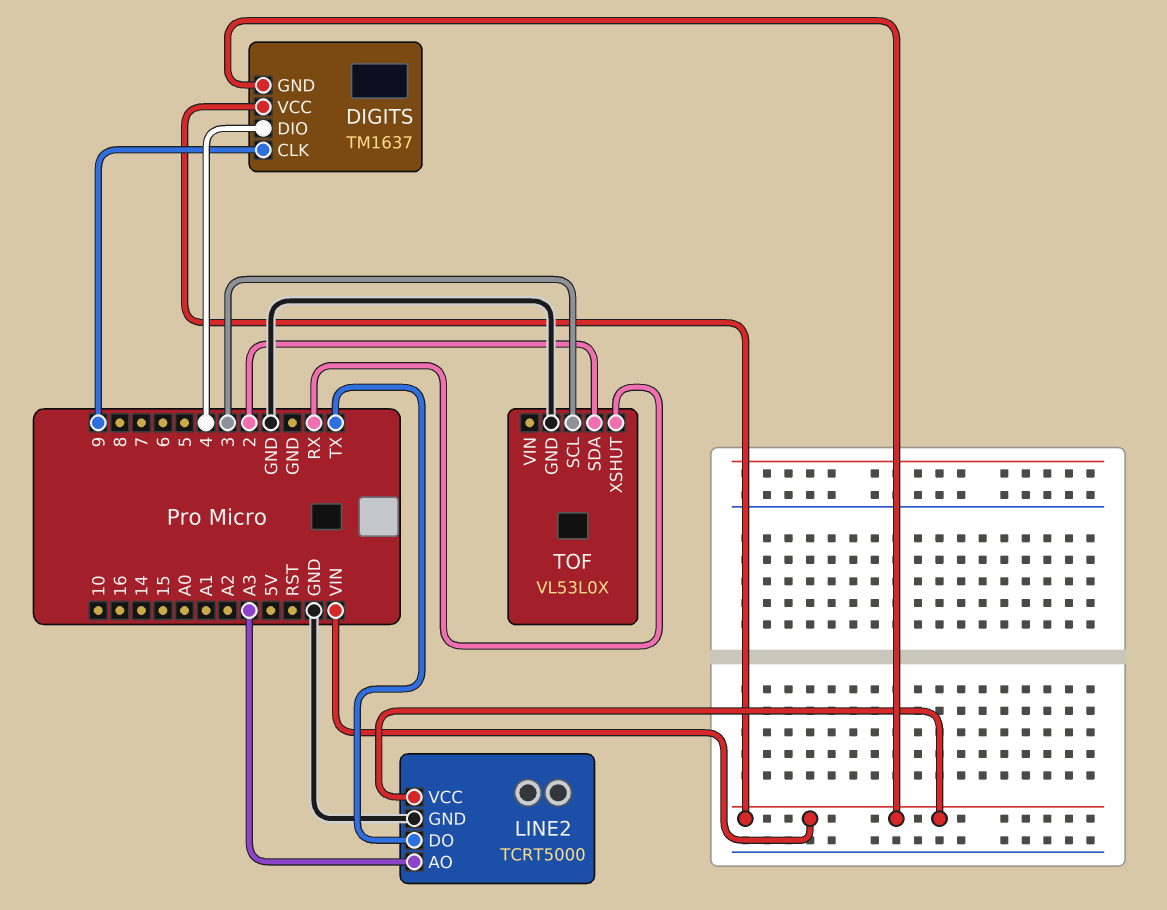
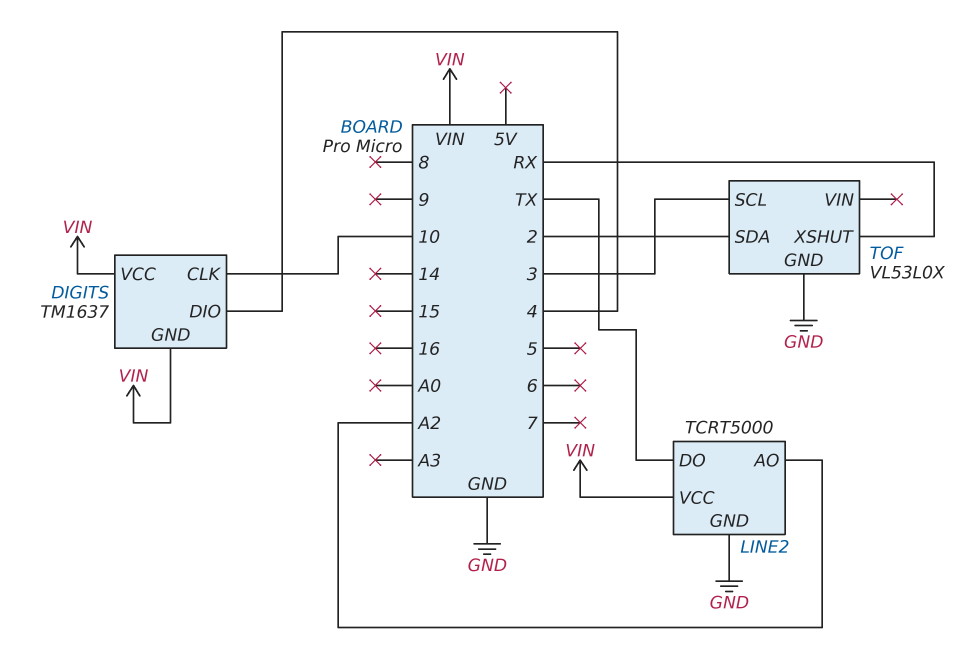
DIGITS pin CLK: 9 -> 10
LINE2 pin AO: A3 -> A2

